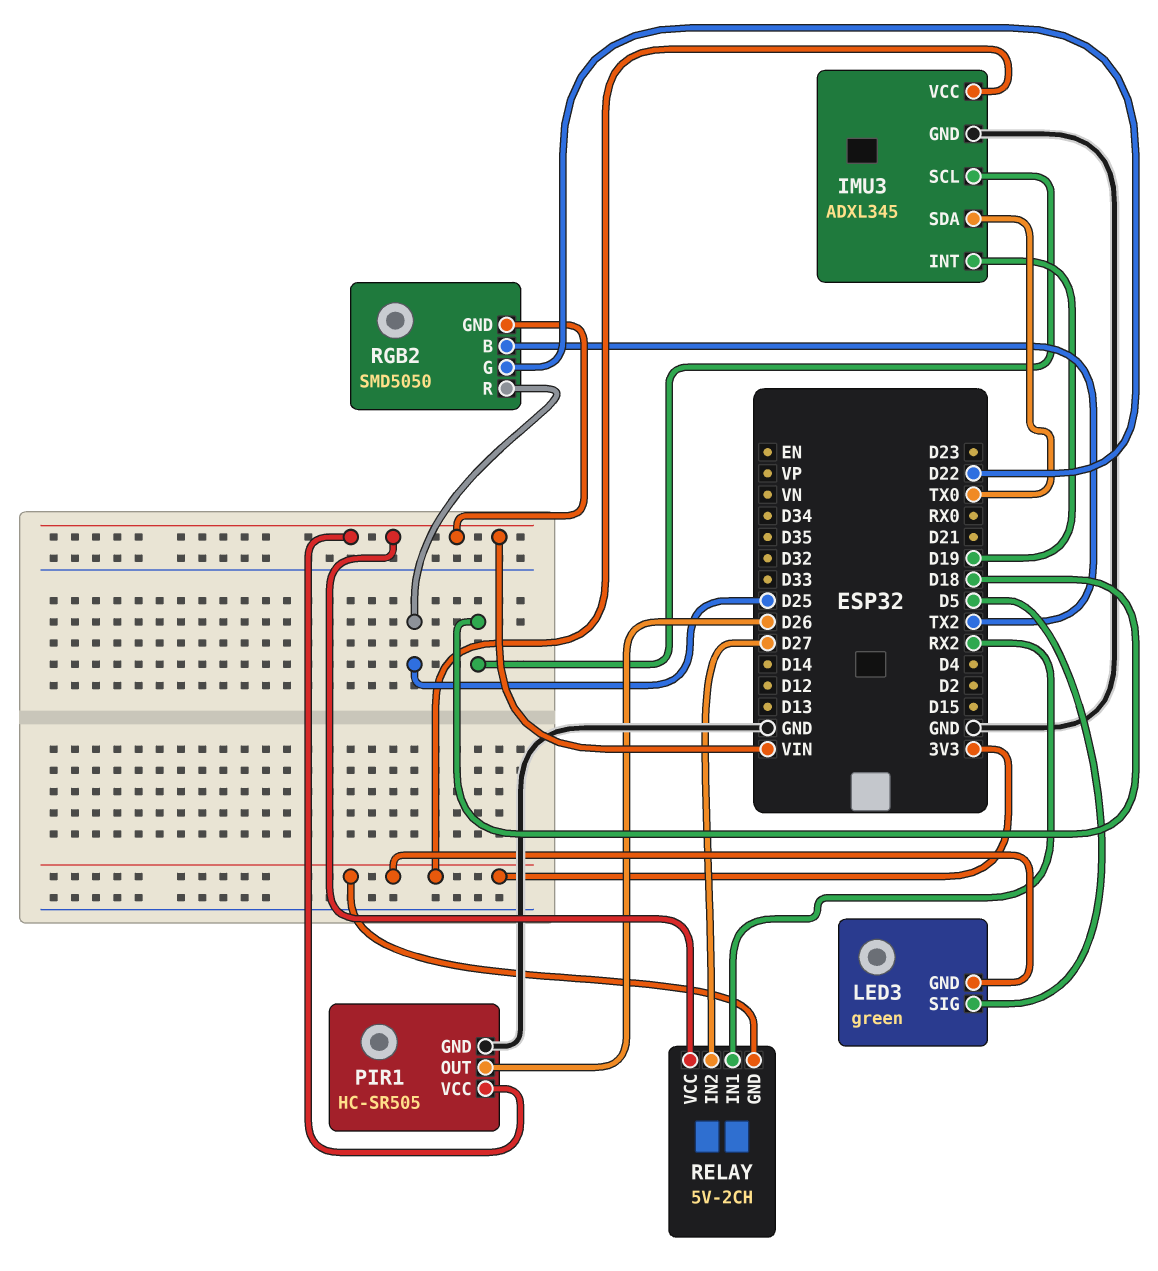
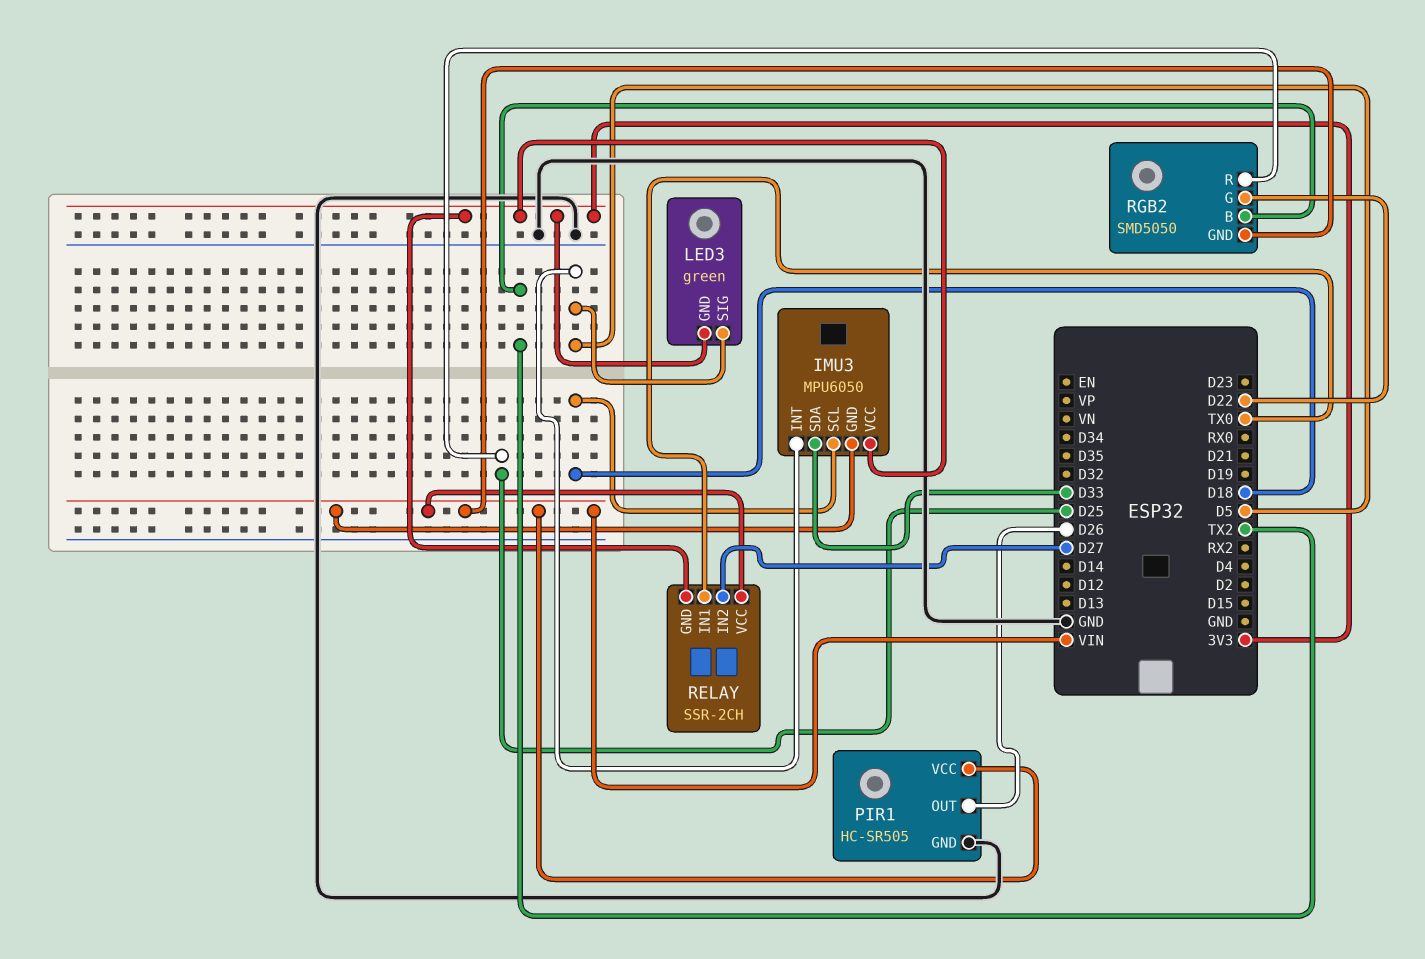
IMU3: ADXL345 -> MPU6050
IMU3 pin GND: GND -> VIN
IMU3 pin INT: D19 -> D5
IMU3 pin SDA: TX0 -> D33
RELAY: 5V-2CH -> SSR-2CH
RELAY pin IN1: RX2 -> TX0

